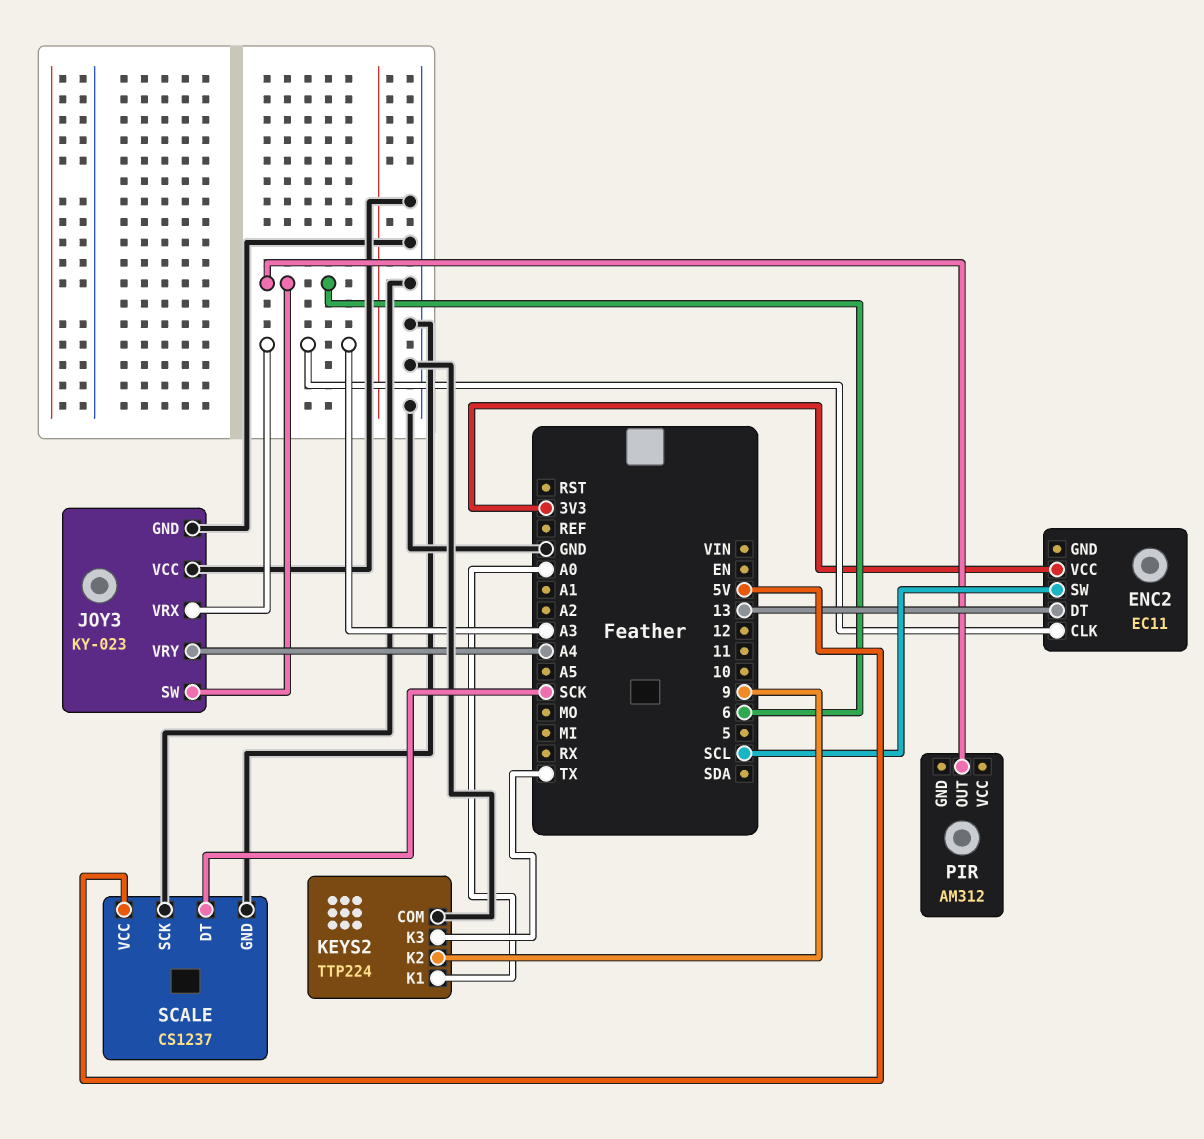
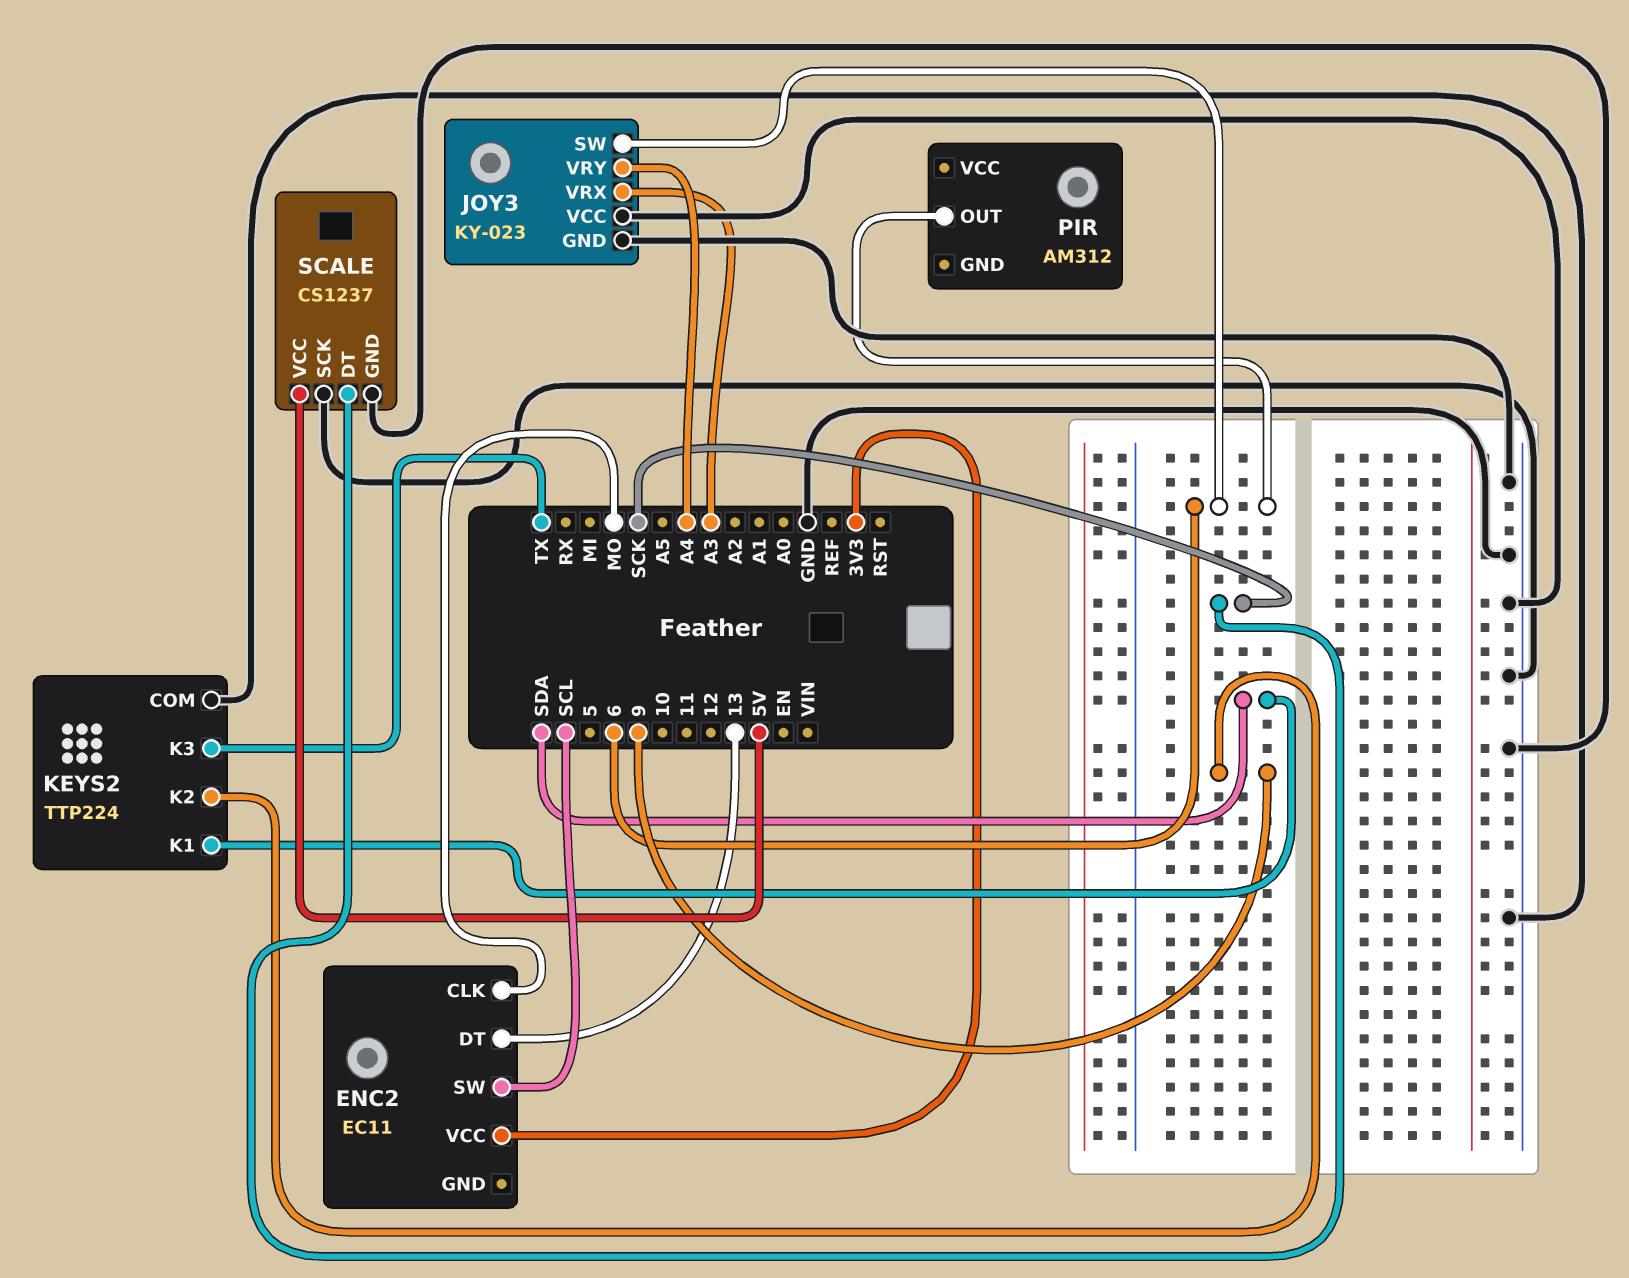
ENC2 pin CLK: A3 -> MO
KEYS2 pin K1: A0 -> SDA

